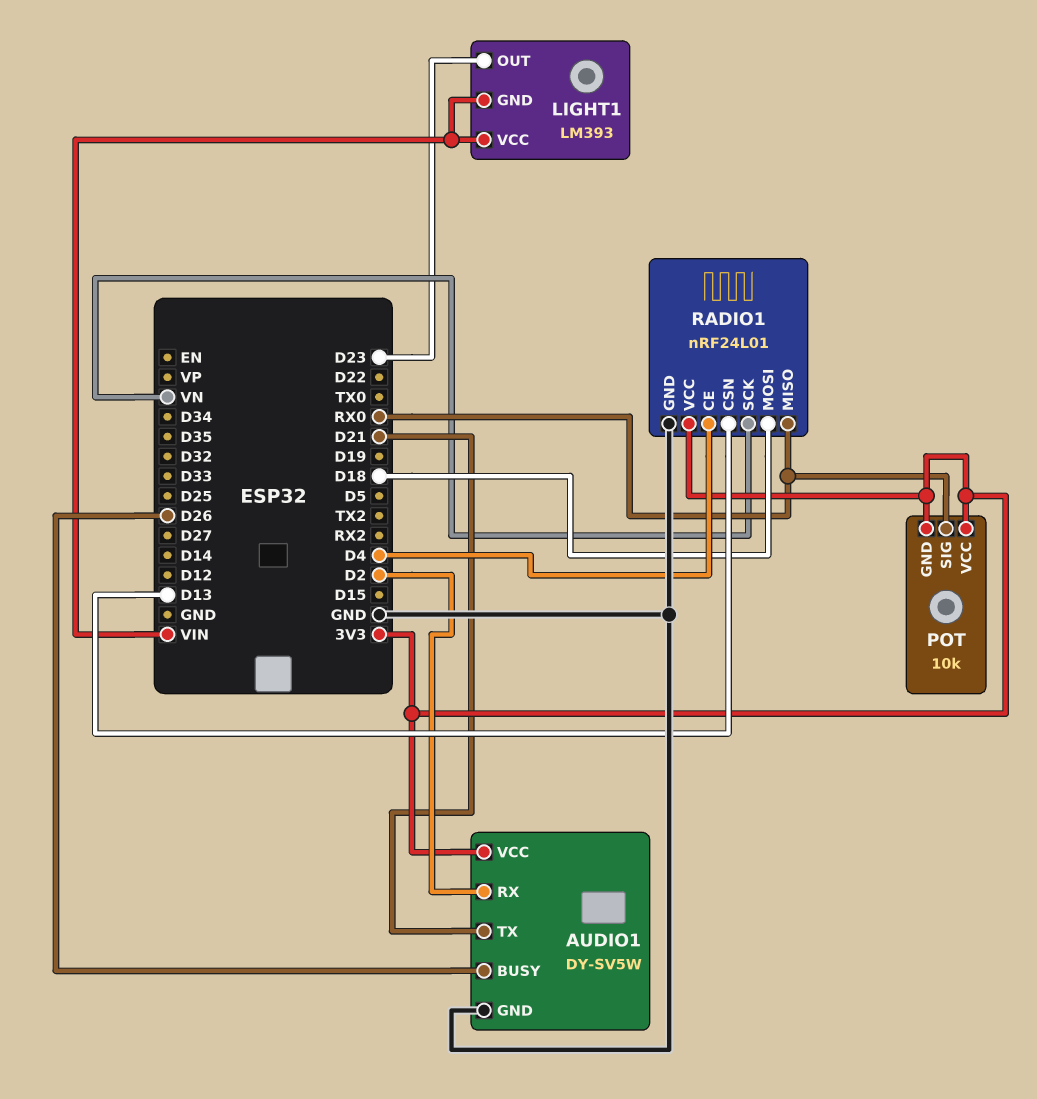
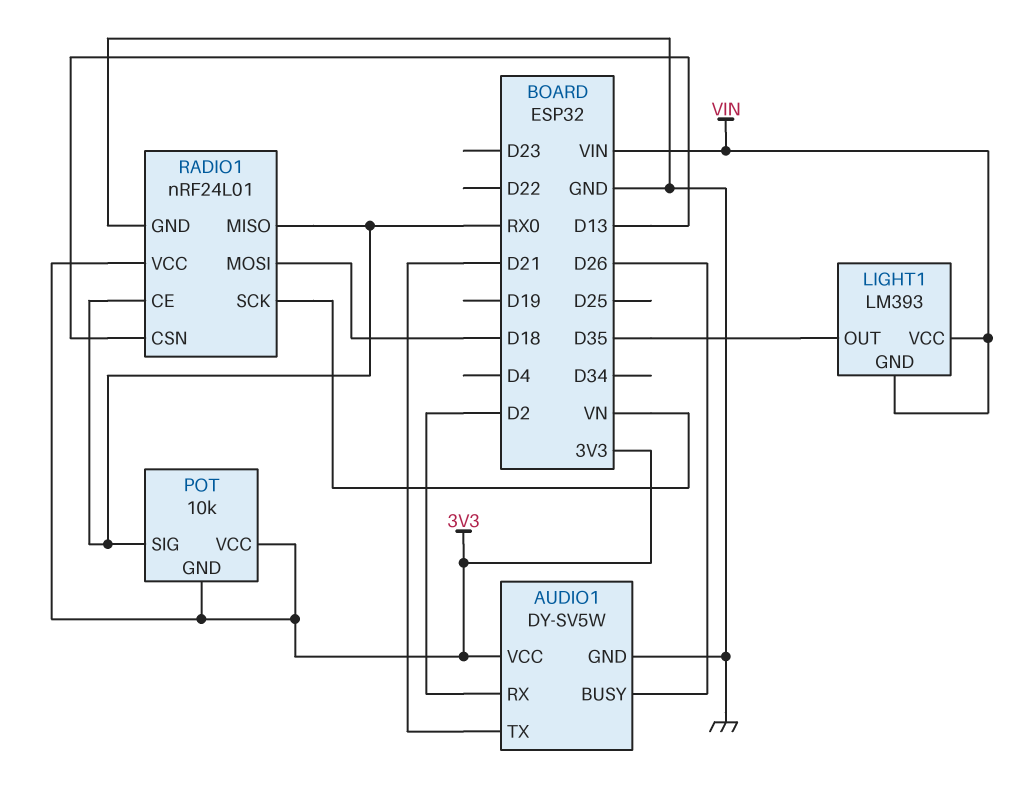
LIGHT1 pin OUT: D23 -> D35
RADIO1 pin CE: D4 -> RX0

